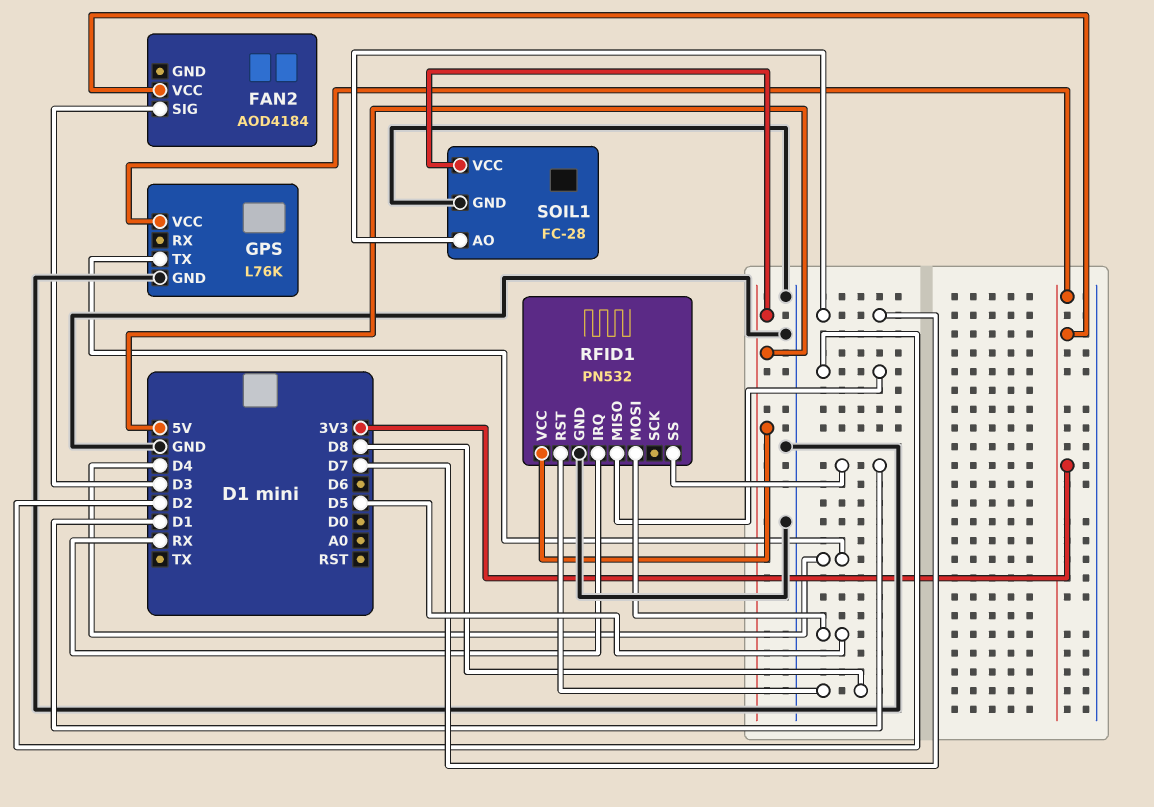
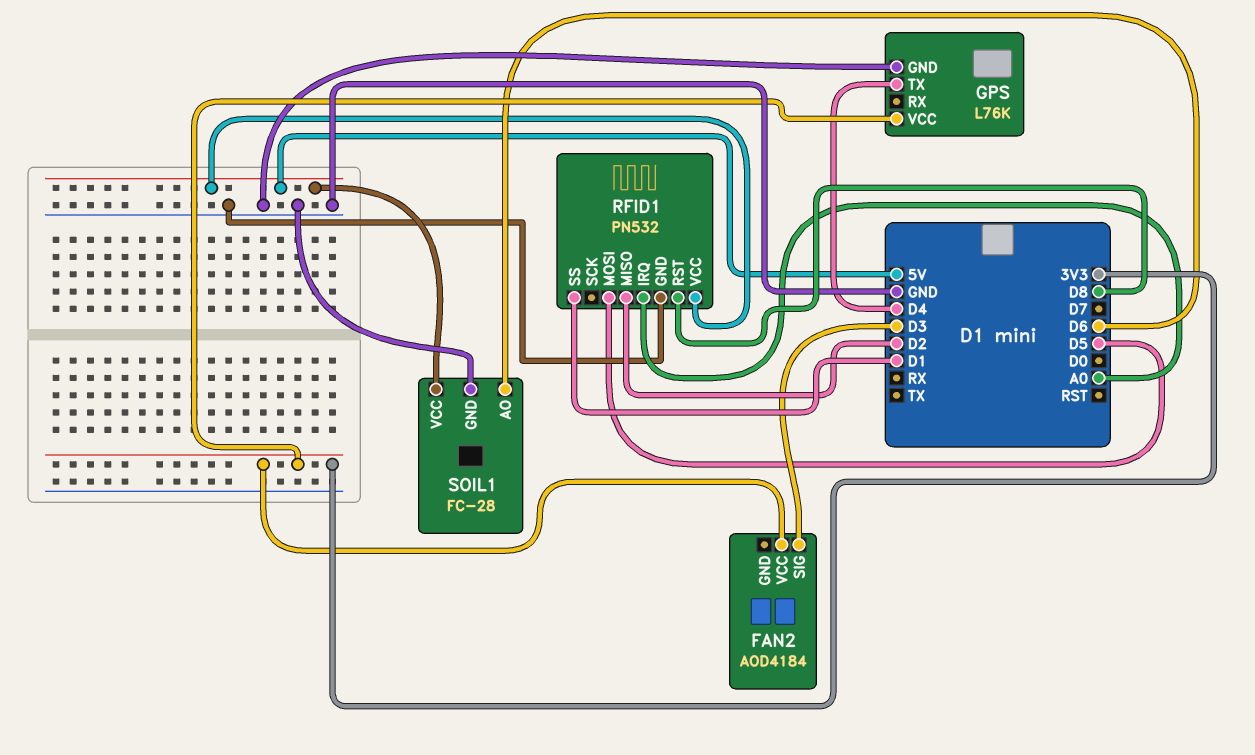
RFID1 pin IRQ: RX -> A0
SOIL1 pin AO: D7 -> D6

